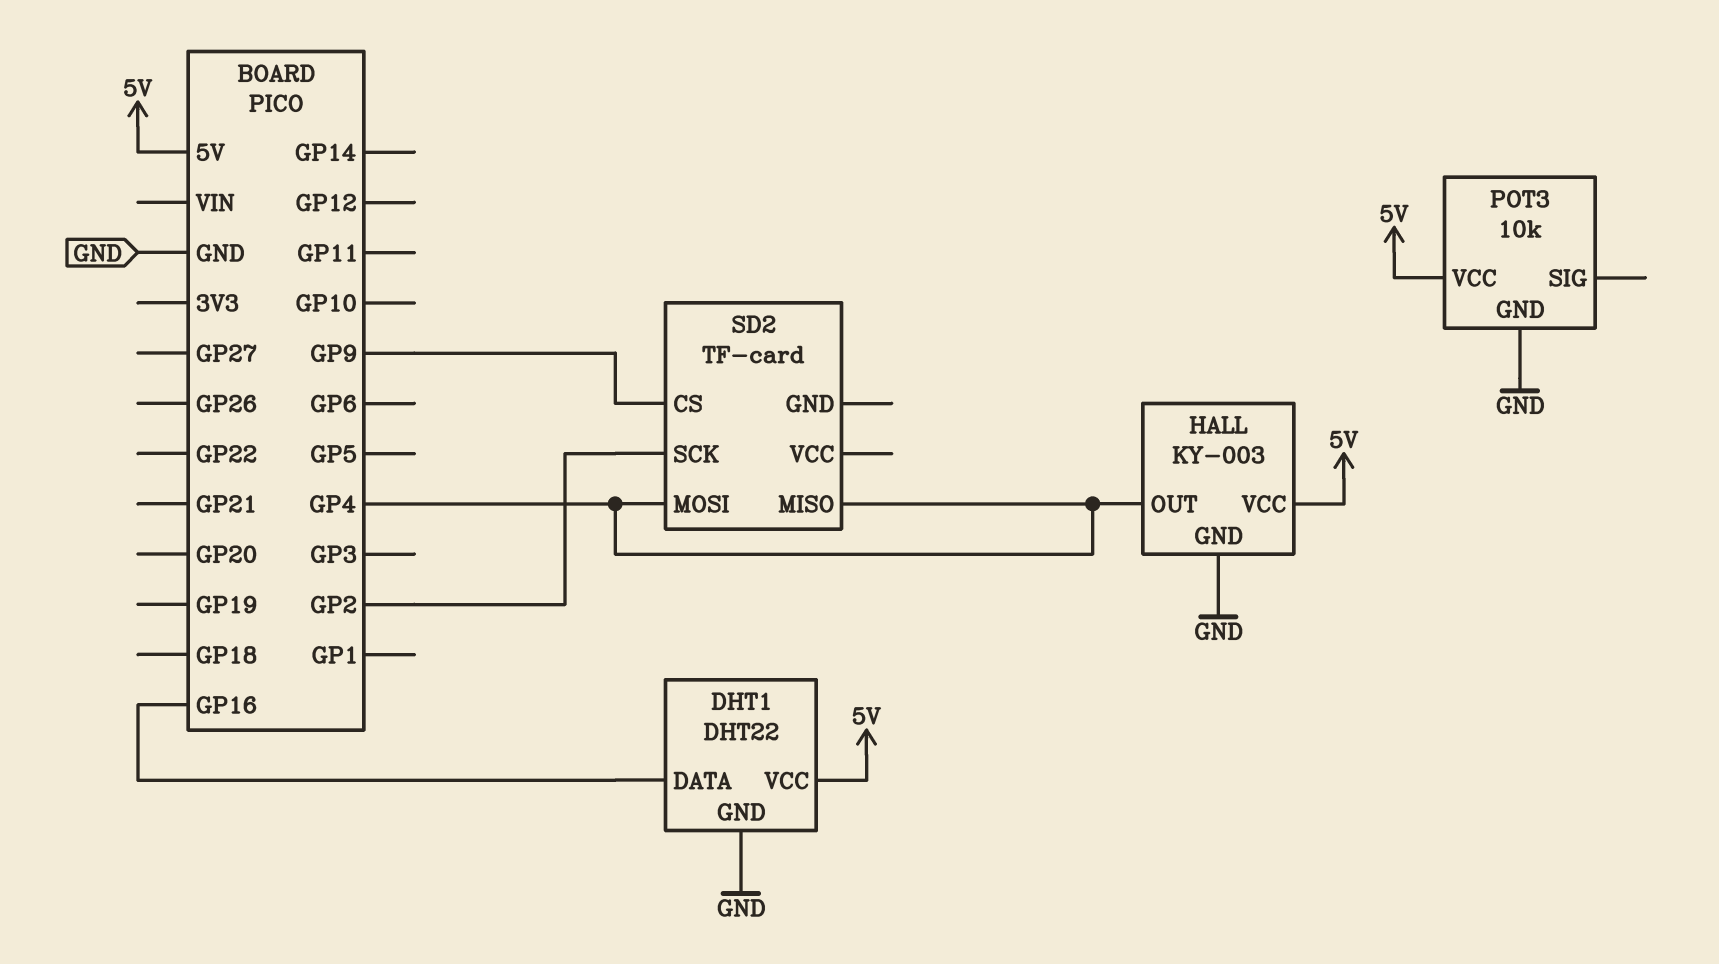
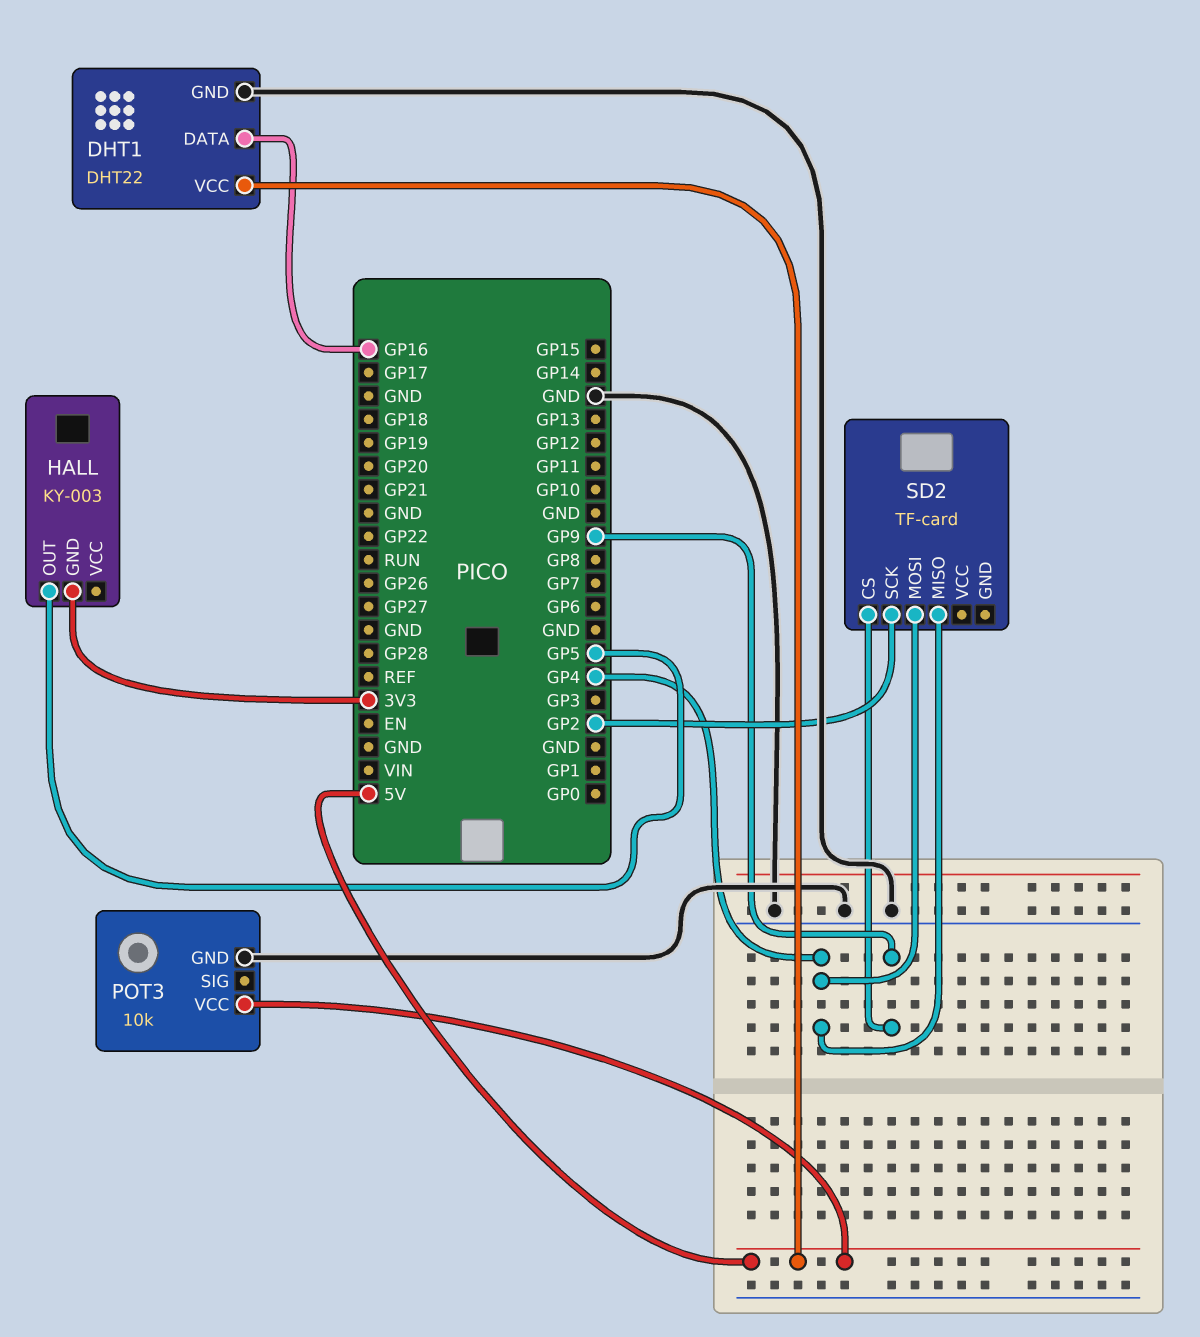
HALL pin GND: GND -> 3V3
HALL pin OUT: GP4 -> GP5
HALL pin VCC: 5V -> none

